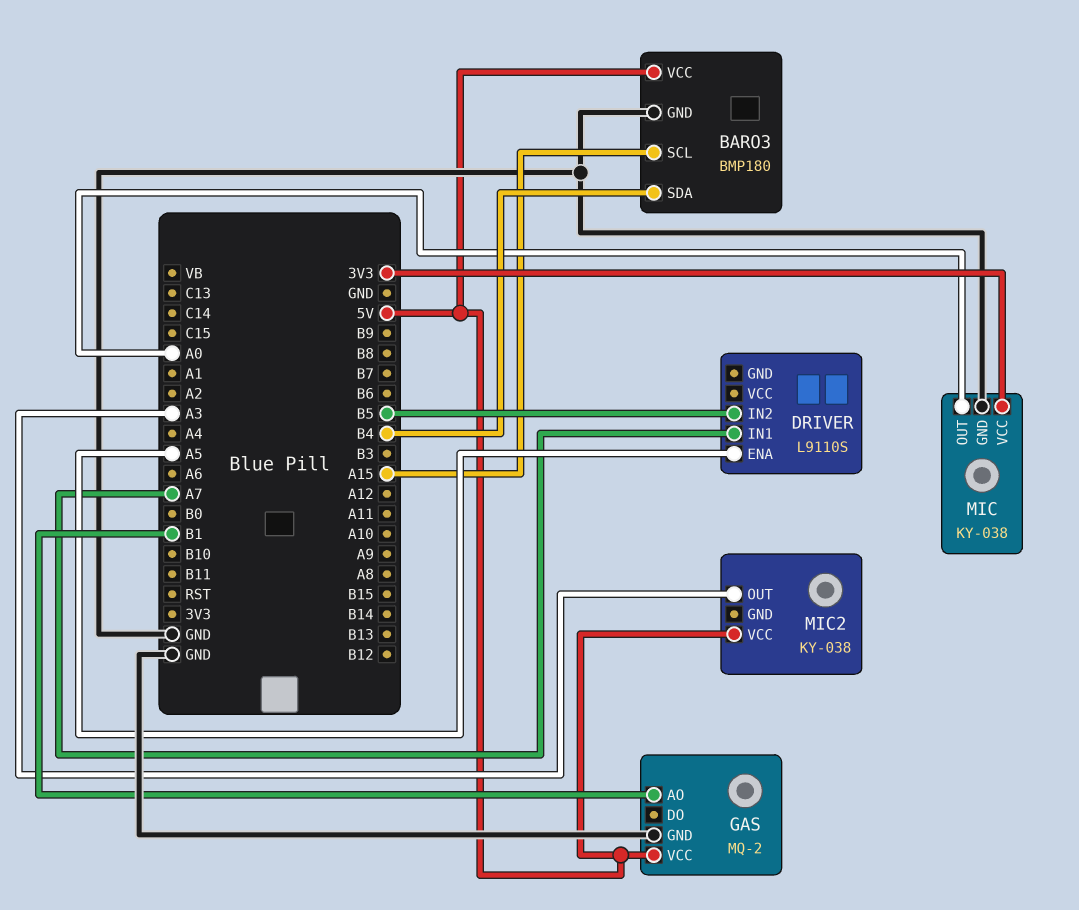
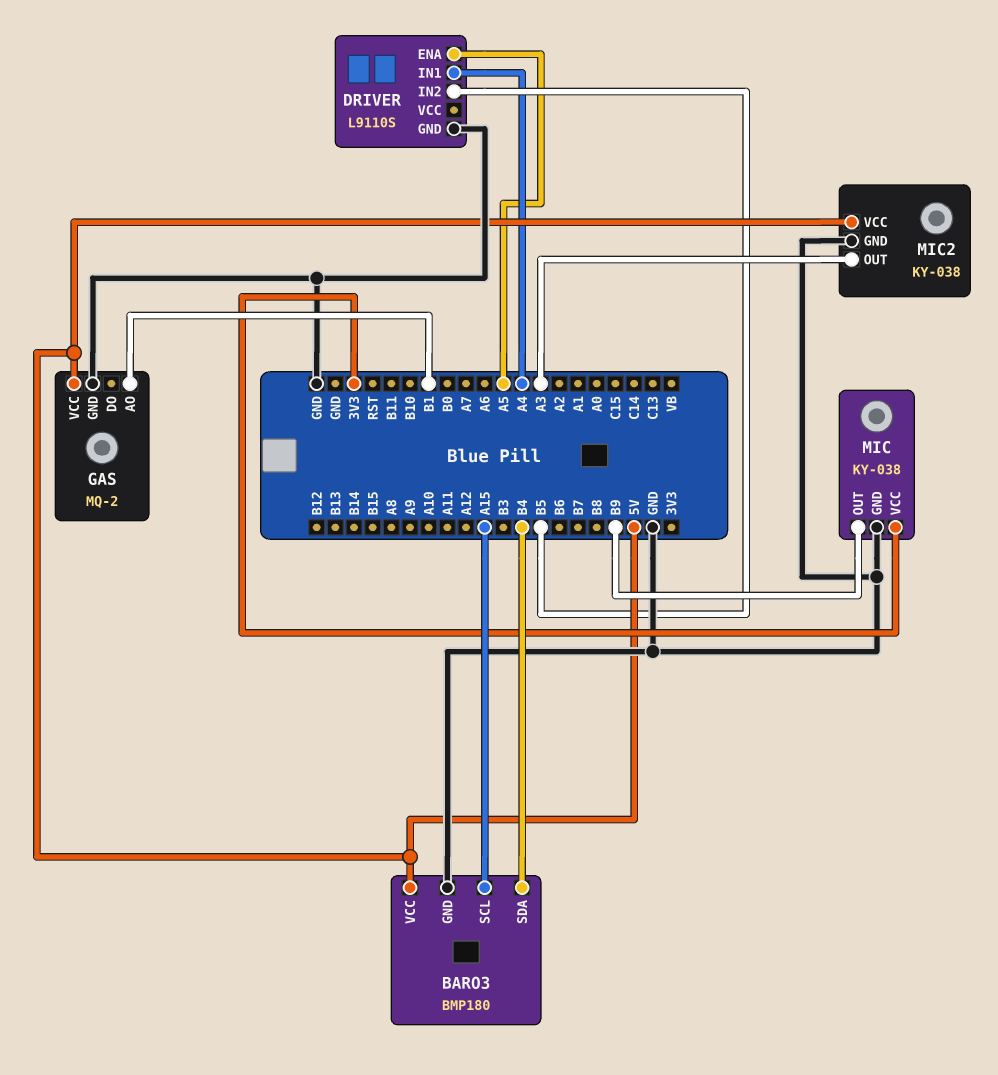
DRIVER pin GND: none -> GND
DRIVER pin IN1: A7 -> A4
MIC pin OUT: A0 -> B9
MIC2 pin GND: none -> GND

